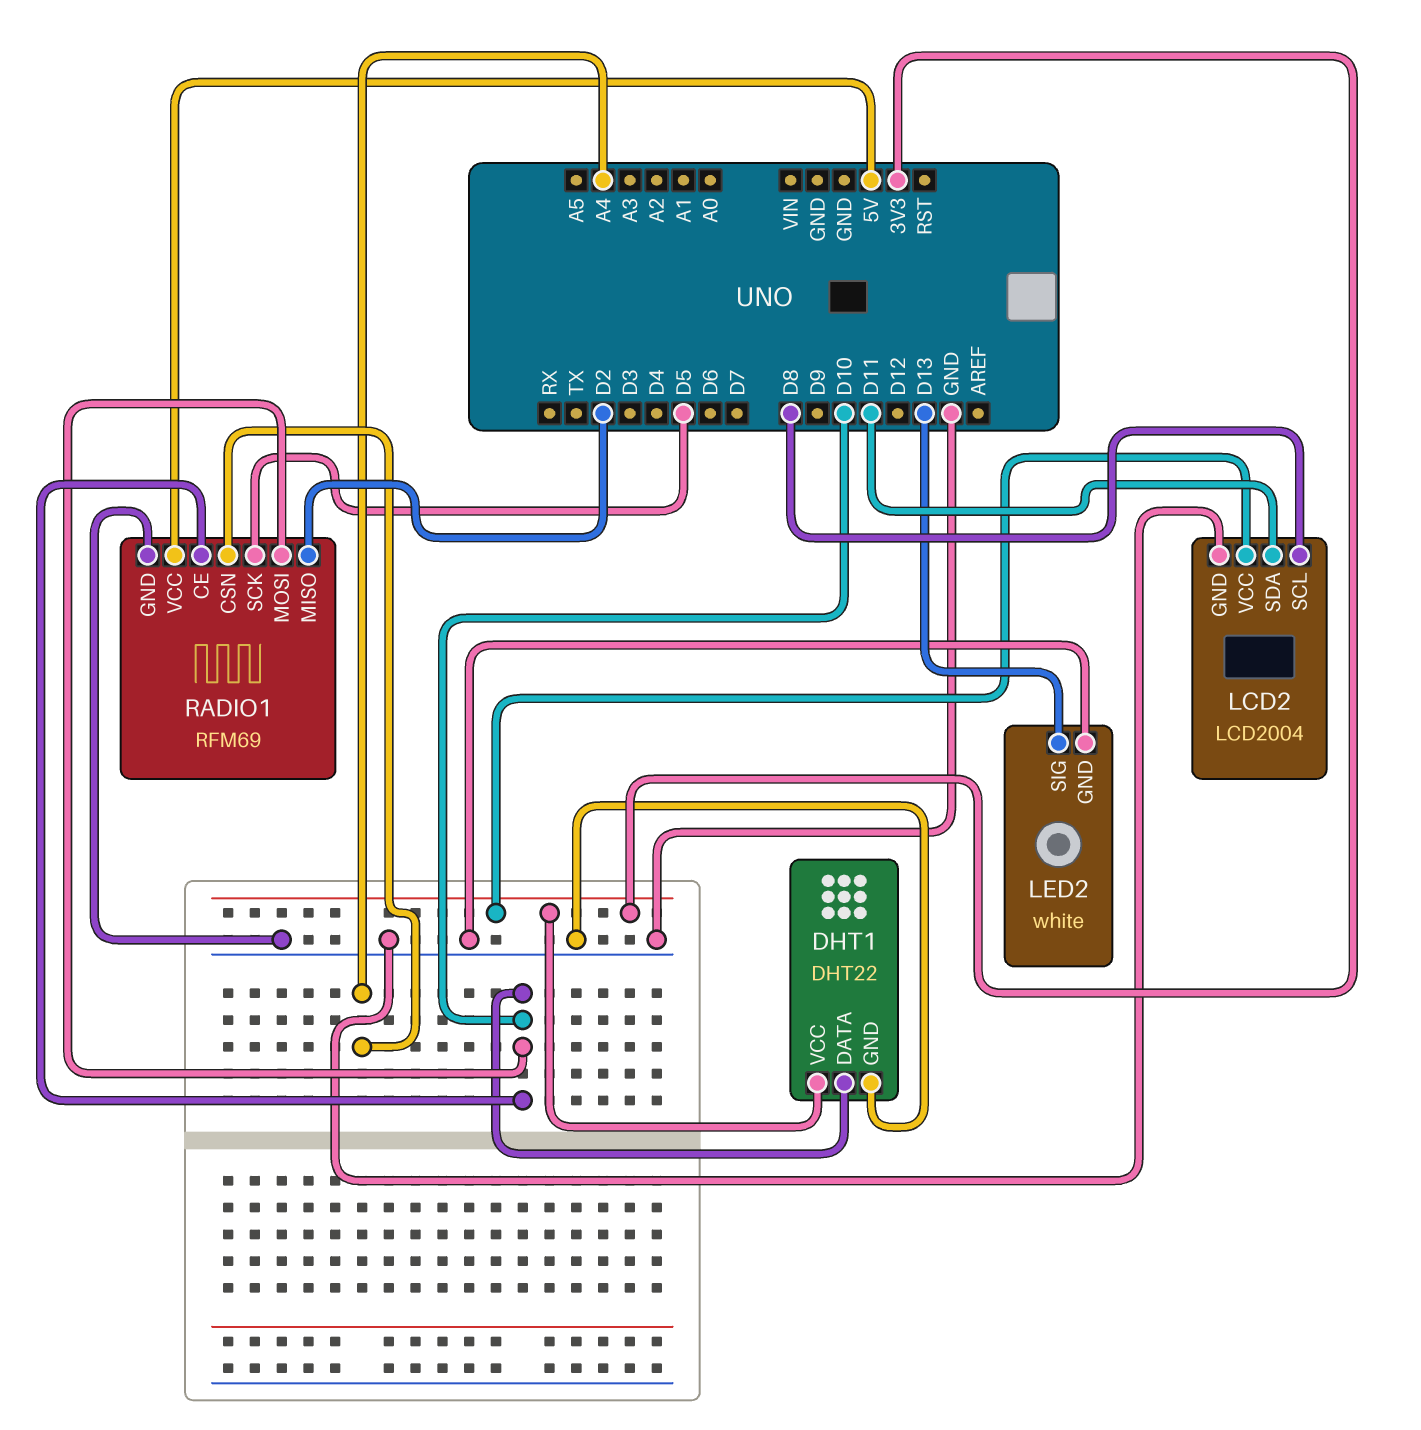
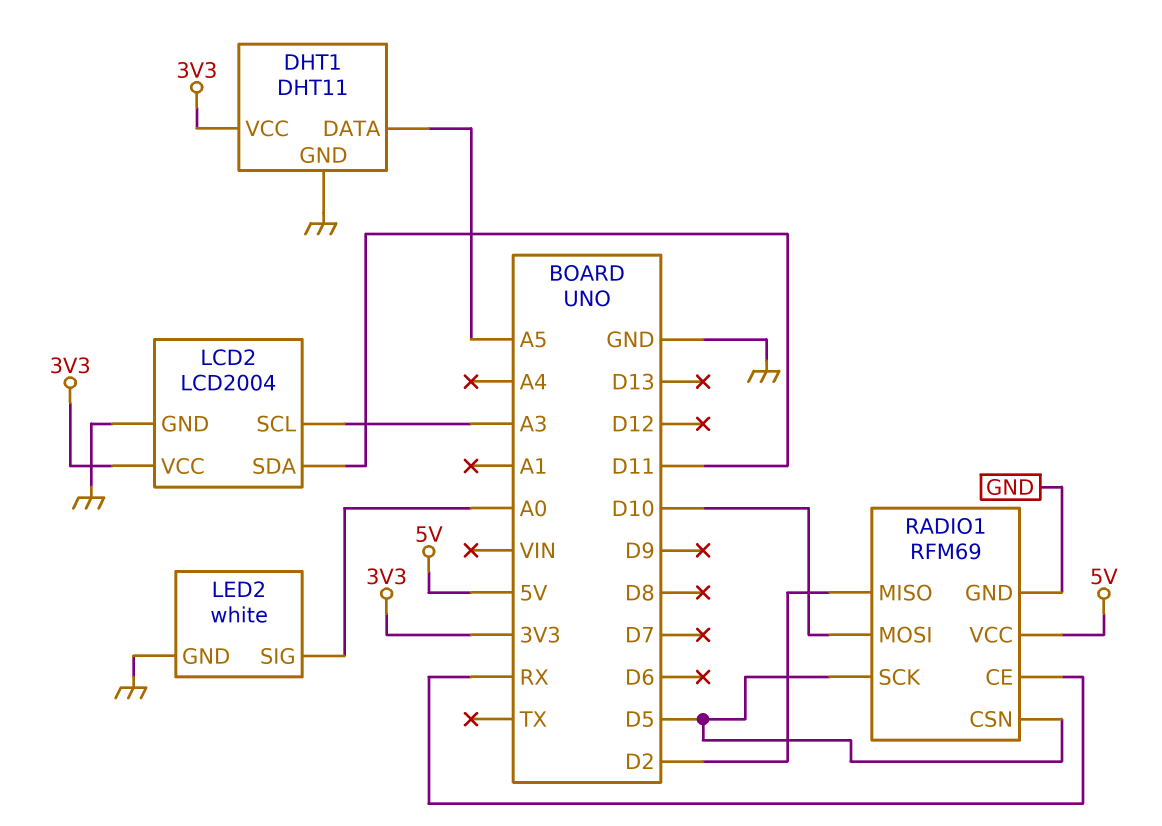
DHT1: DHT22 -> DHT11
DHT1 pin DATA: D10 -> A5
LCD2 pin SCL: D8 -> A3
LED2 pin SIG: D13 -> A0
RADIO1 pin CE: D10 -> RX
RADIO1 pin CSN: A4 -> D5

